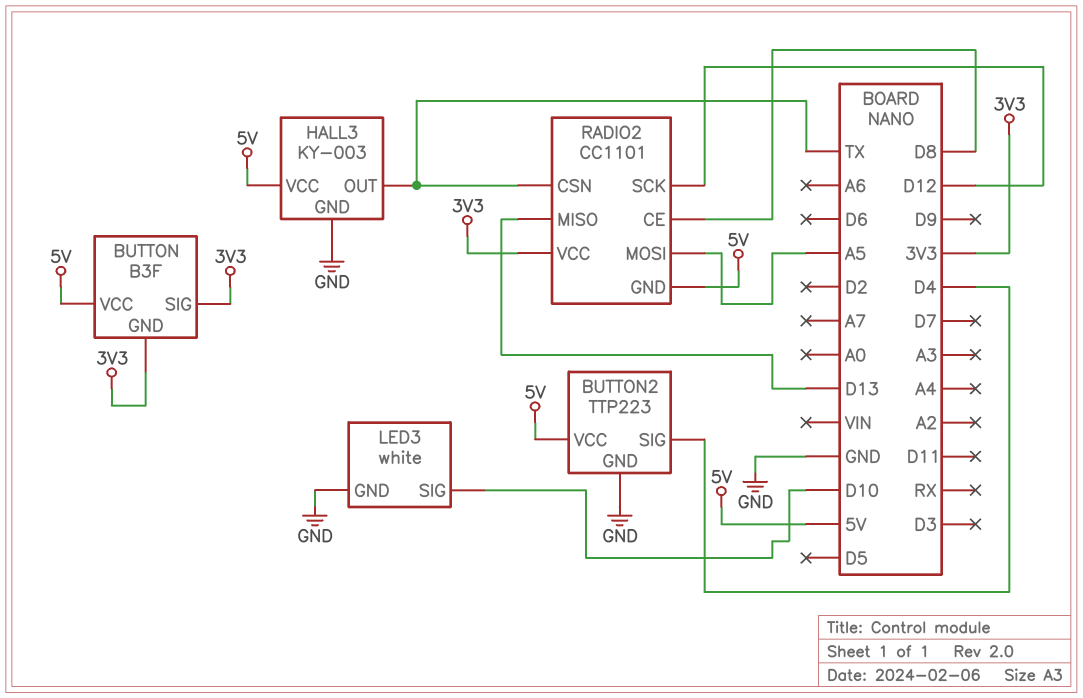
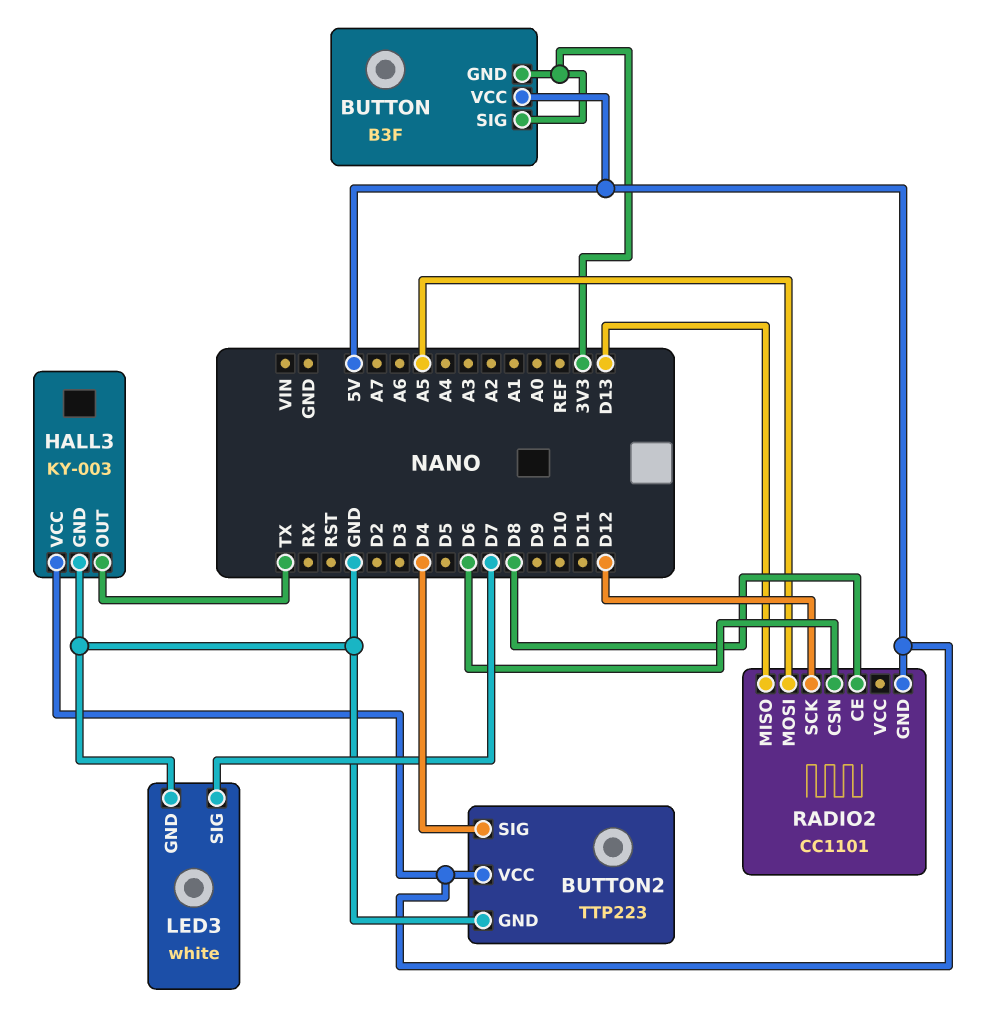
LED3 pin SIG: D10 -> D7
RADIO2 pin CSN: TX -> D6
RADIO2 pin VCC: 3V3 -> none

